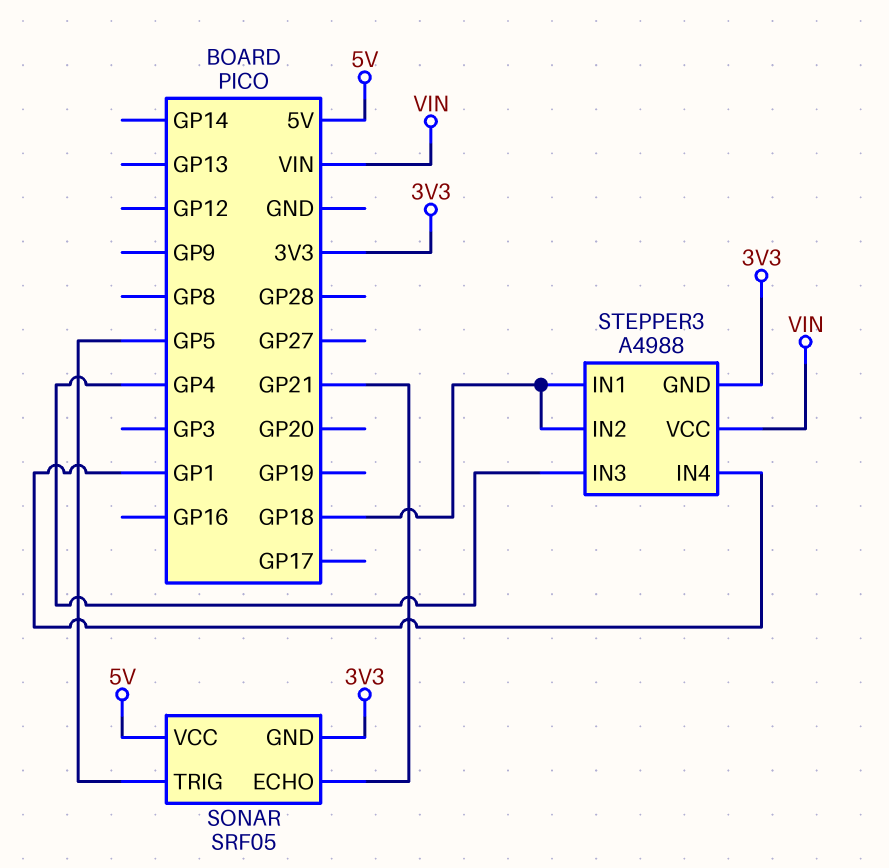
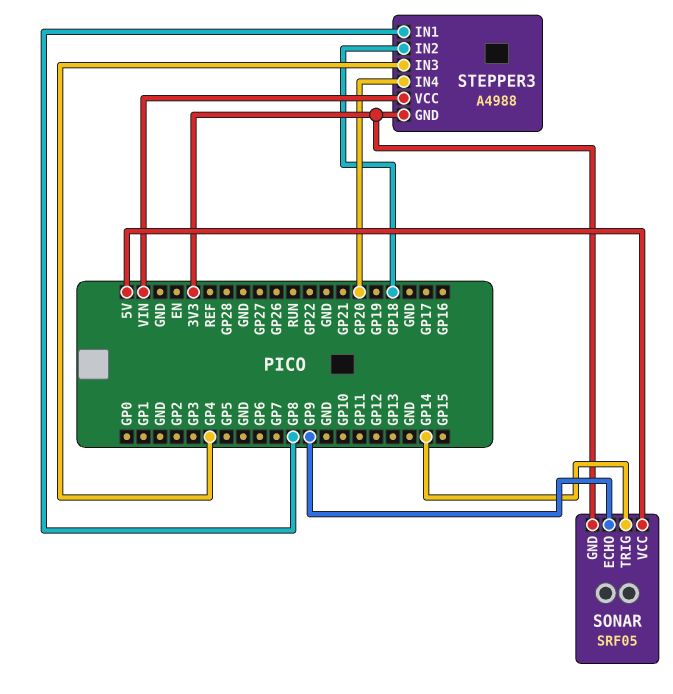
SONAR pin ECHO: GP21 -> GP9
SONAR pin TRIG: GP5 -> GP14
STEPPER3 pin IN1: GP18 -> GP8
STEPPER3 pin IN4: GP1 -> GP20

